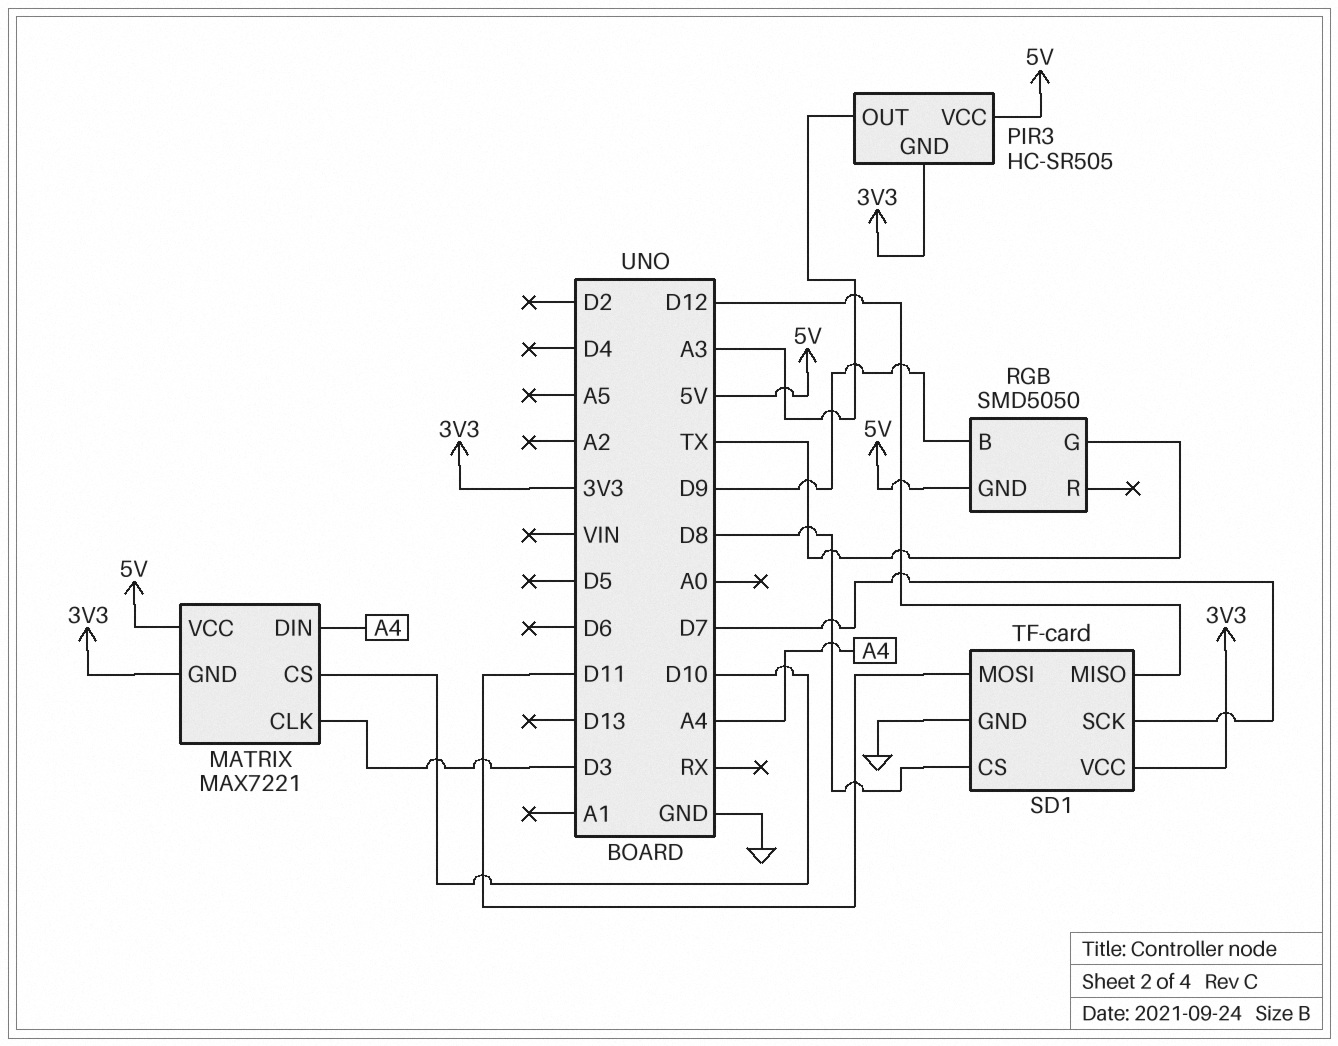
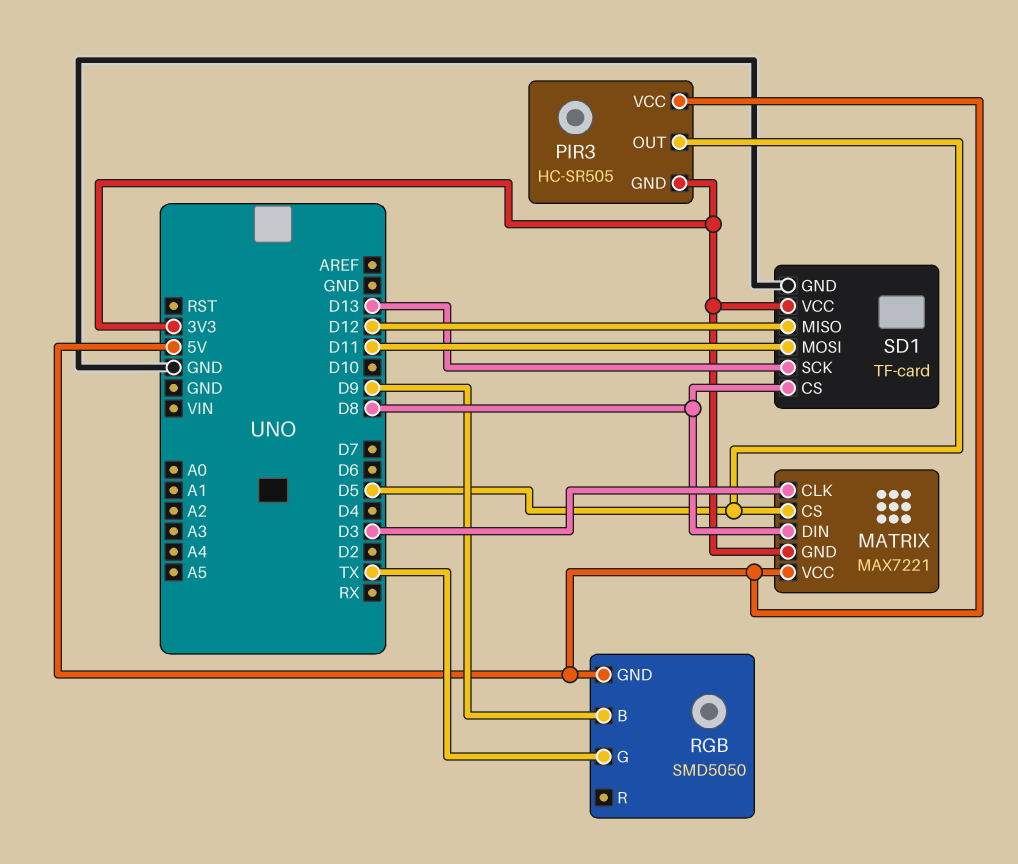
MATRIX pin CS: D10 -> D5
MATRIX pin DIN: A4 -> D8
PIR3 pin OUT: A3 -> D5
SD1 pin SCK: D7 -> D13

